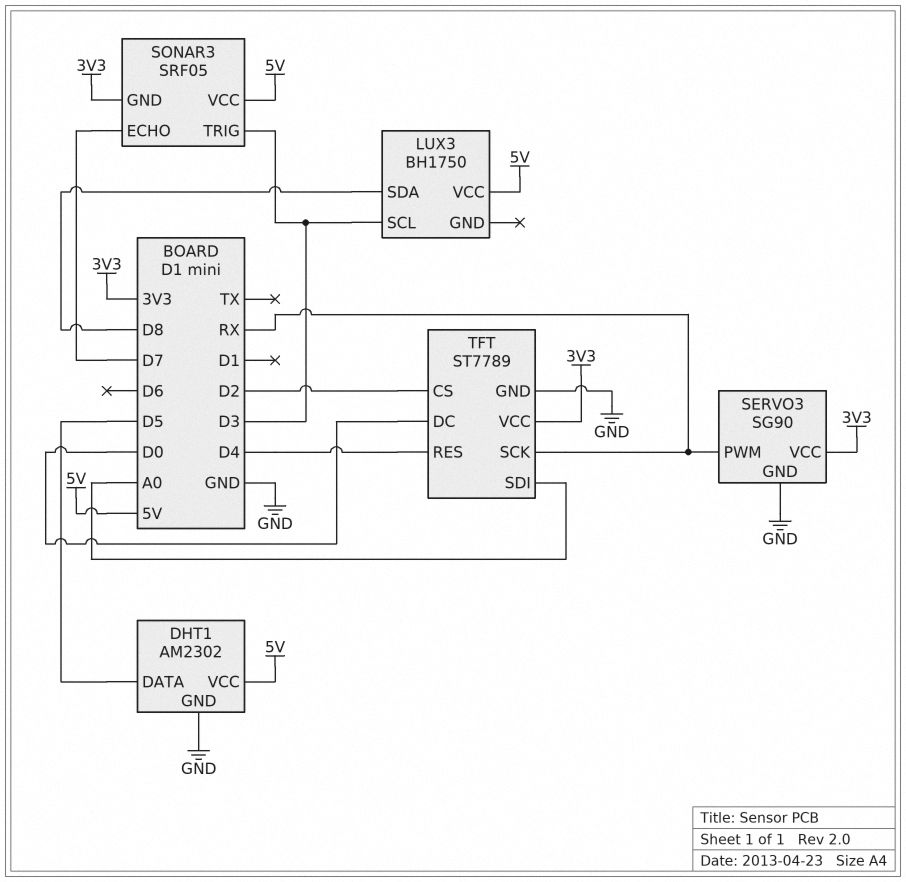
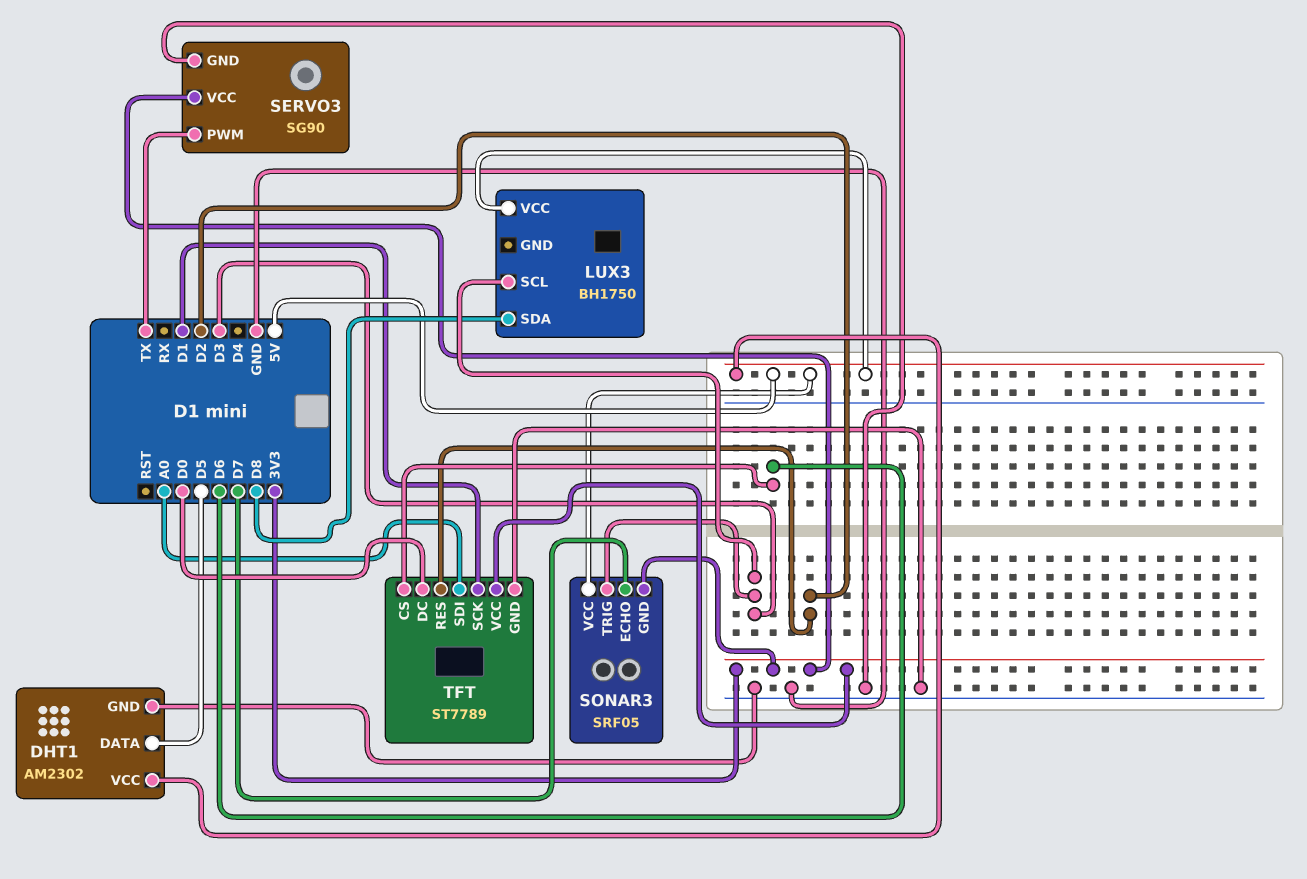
SERVO3 pin PWM: RX -> TX
TFT pin CS: D2 -> D6
TFT pin RES: D4 -> D2
TFT pin SCK: RX -> D1

